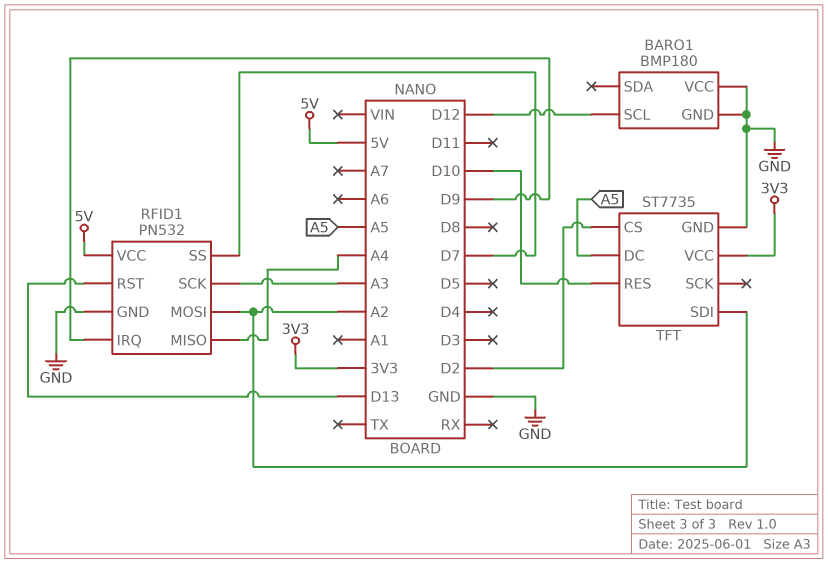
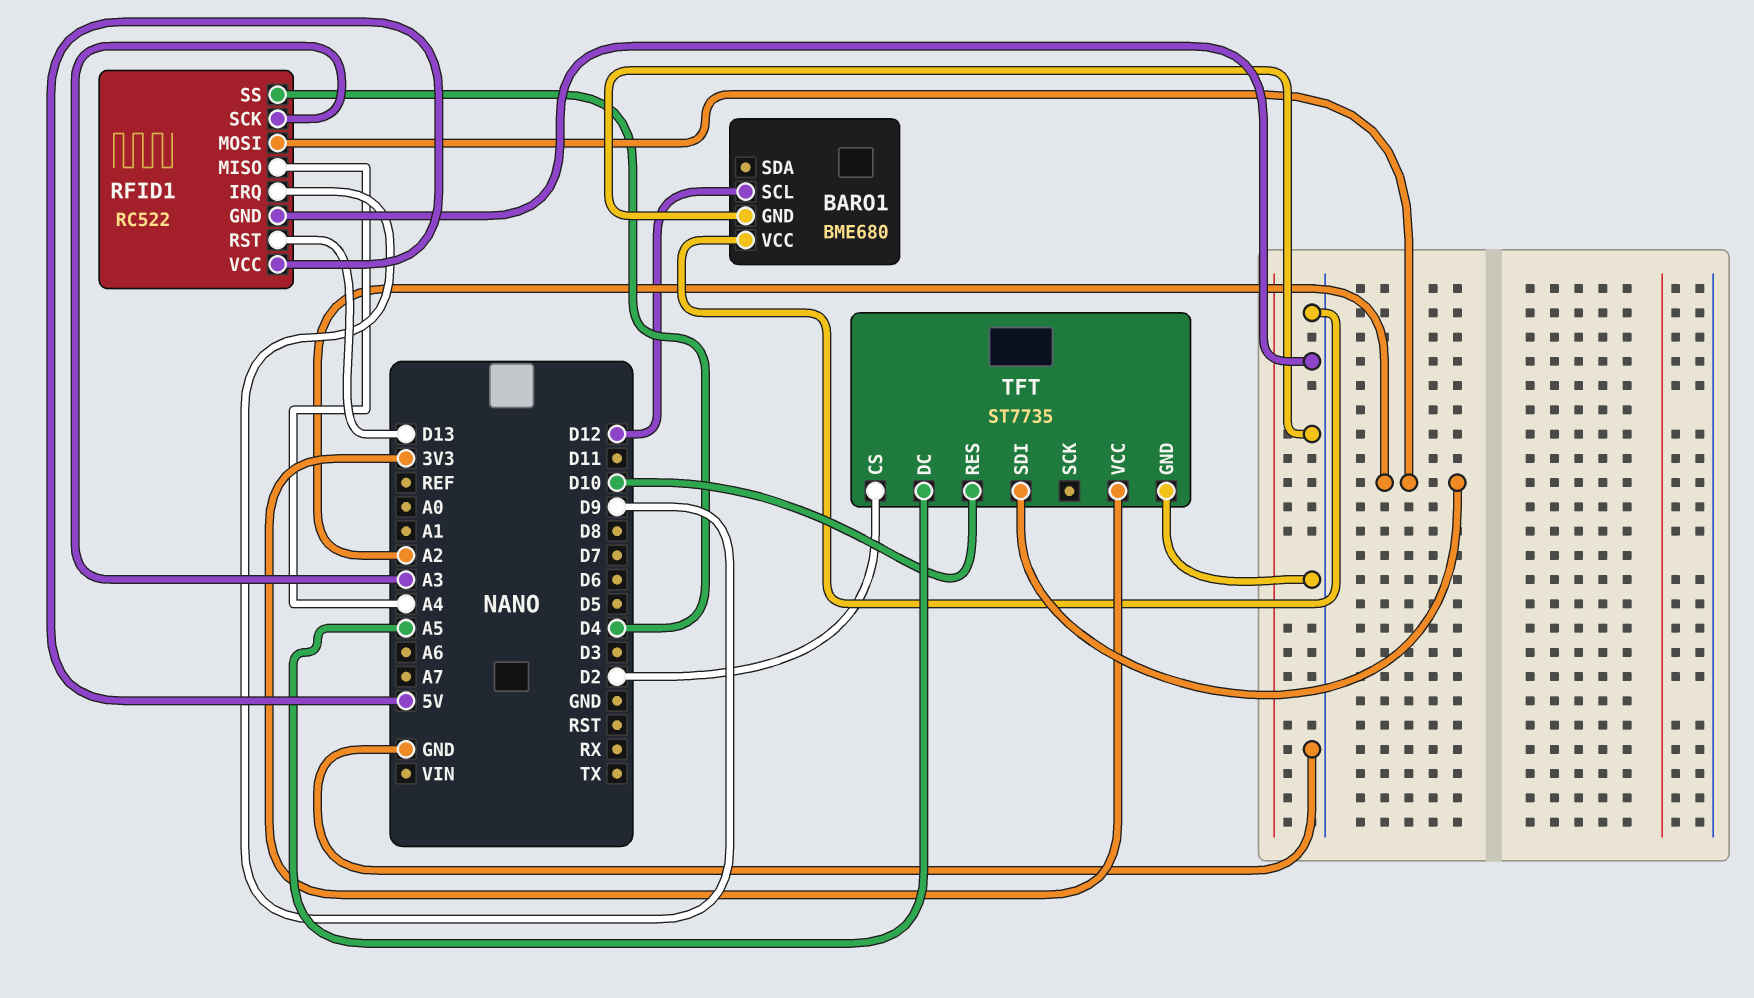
BARO1: BMP180 -> BME680
RFID1: PN532 -> RC522
RFID1 pin SS: D7 -> D4

